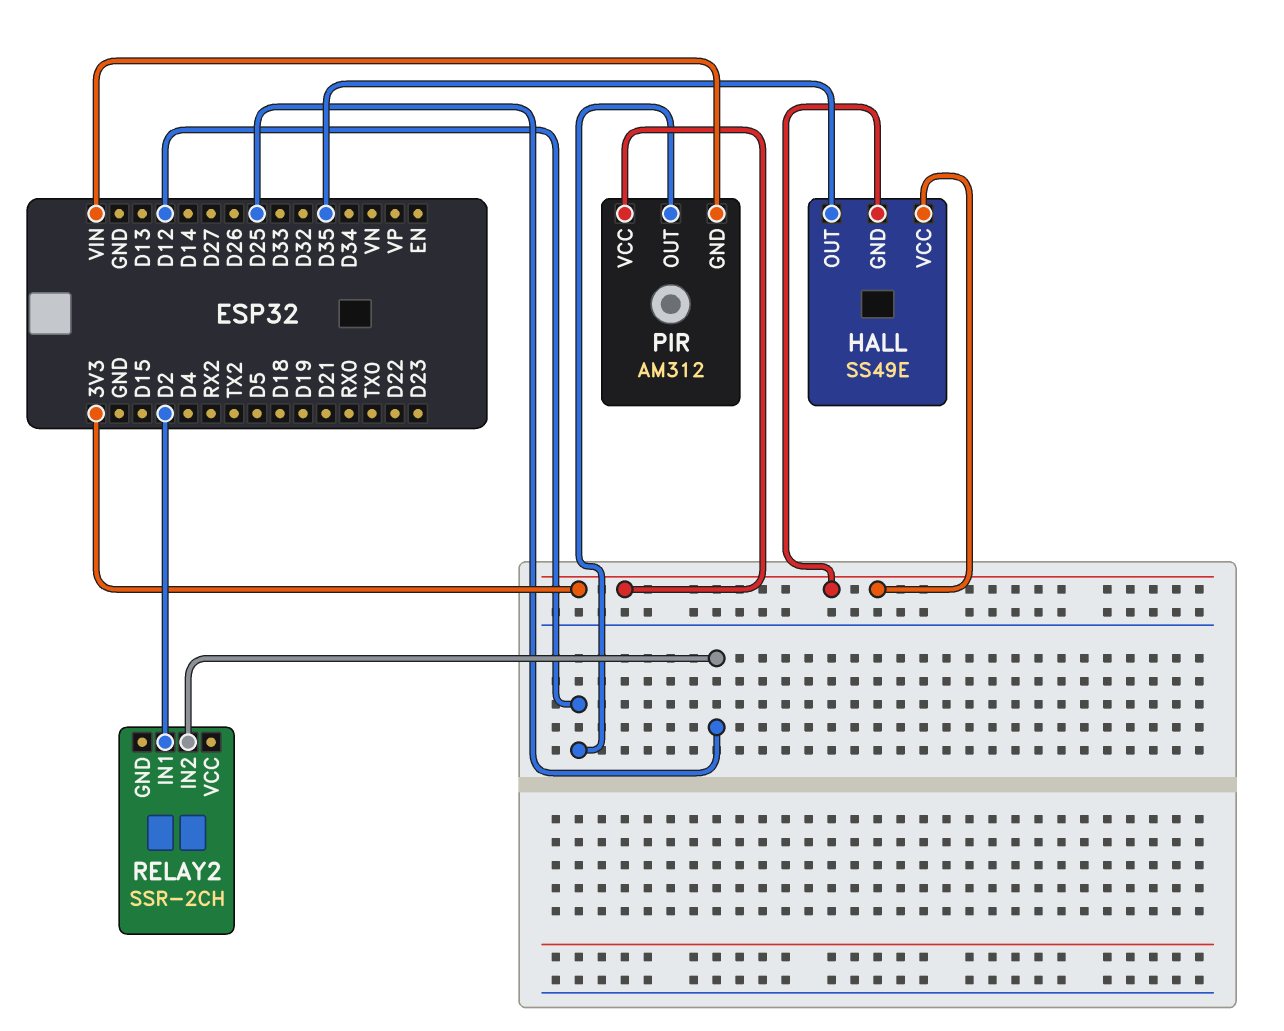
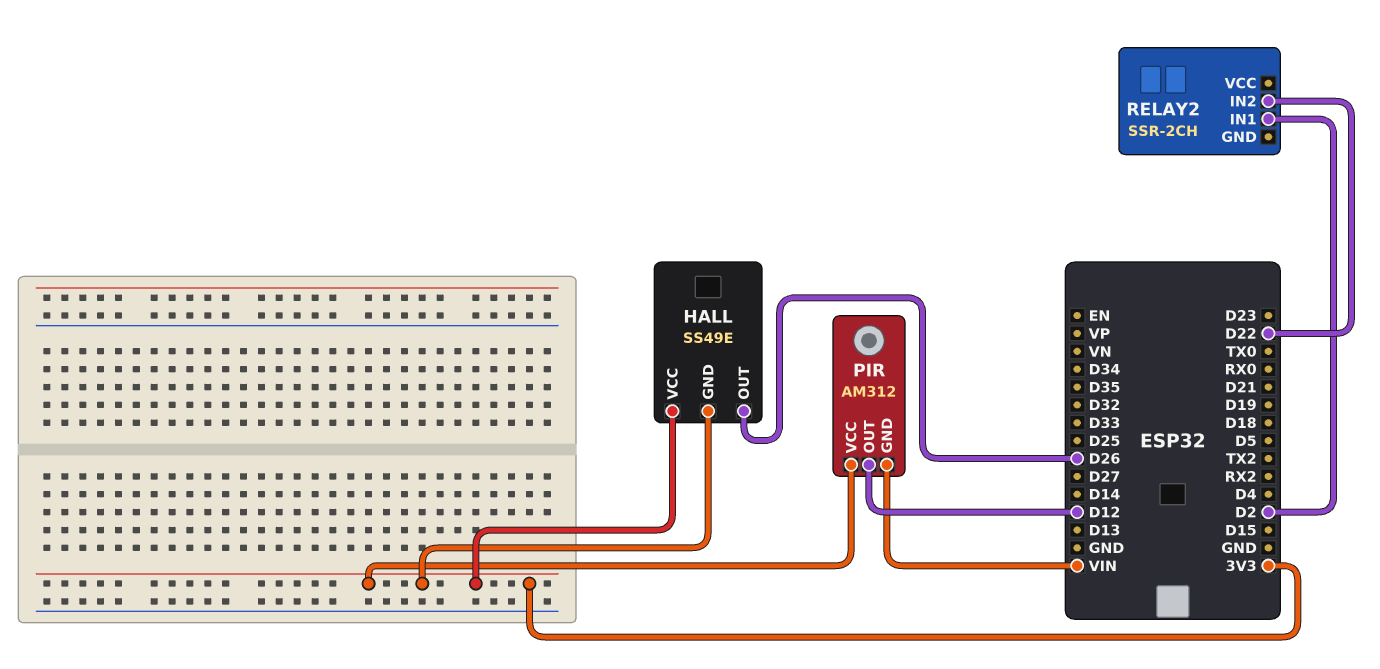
HALL pin OUT: D35 -> D26
RELAY2 pin IN2: D25 -> D22

